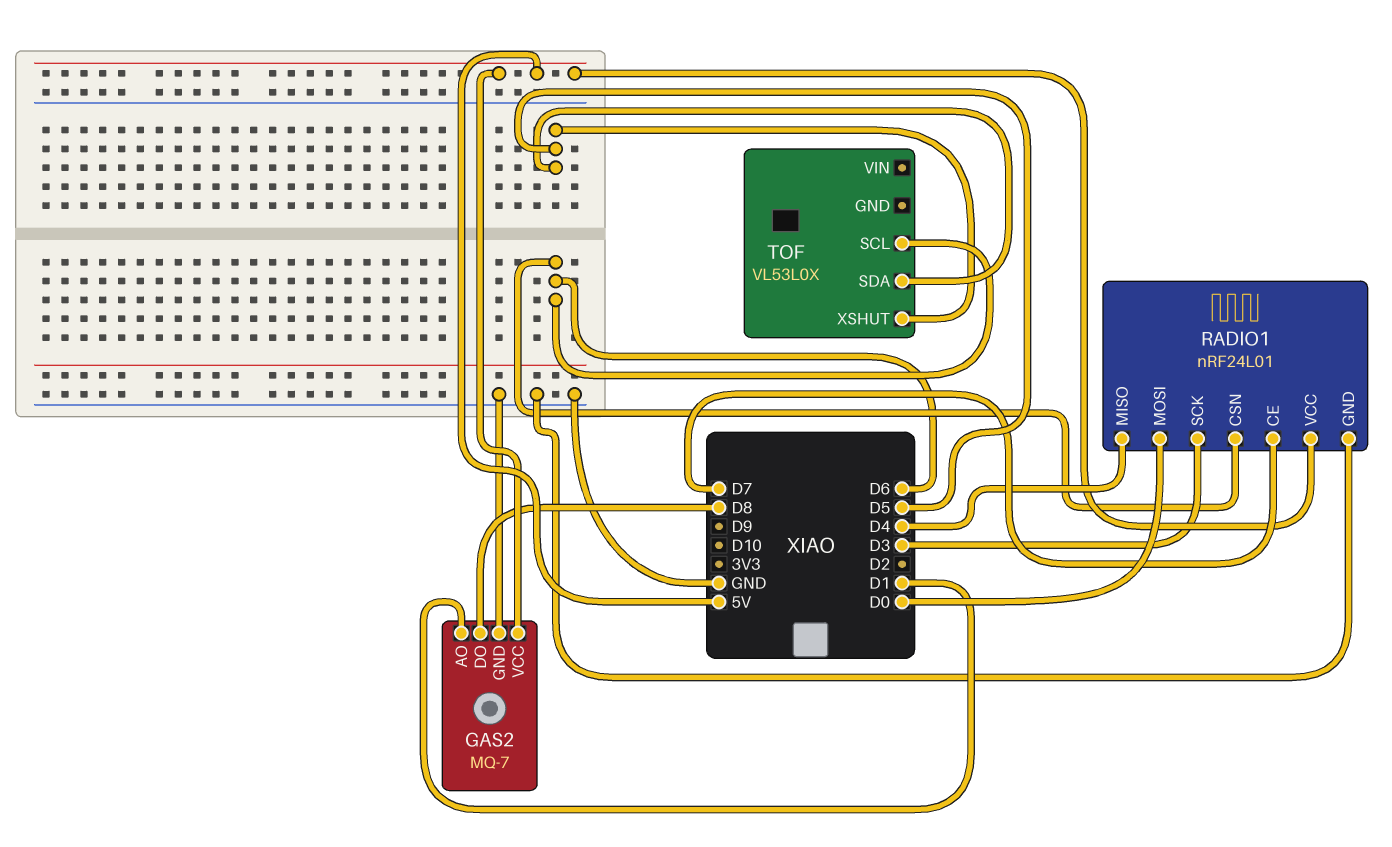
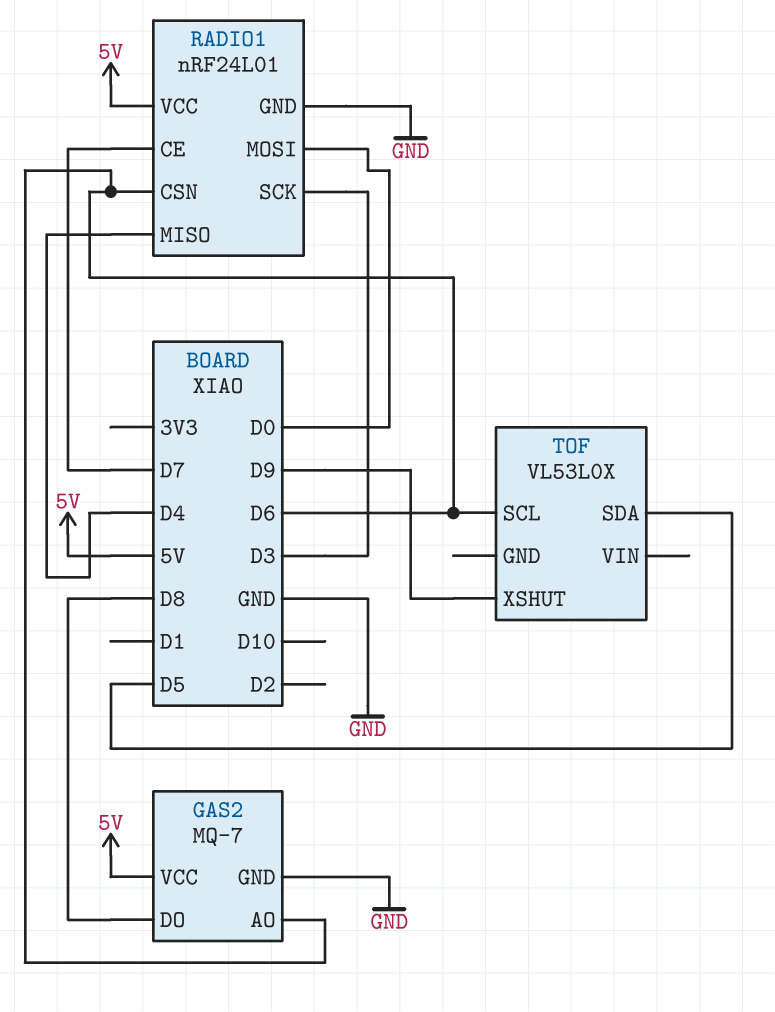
GAS2 pin AO: D1 -> D6
TOF pin XSHUT: D5 -> D9

